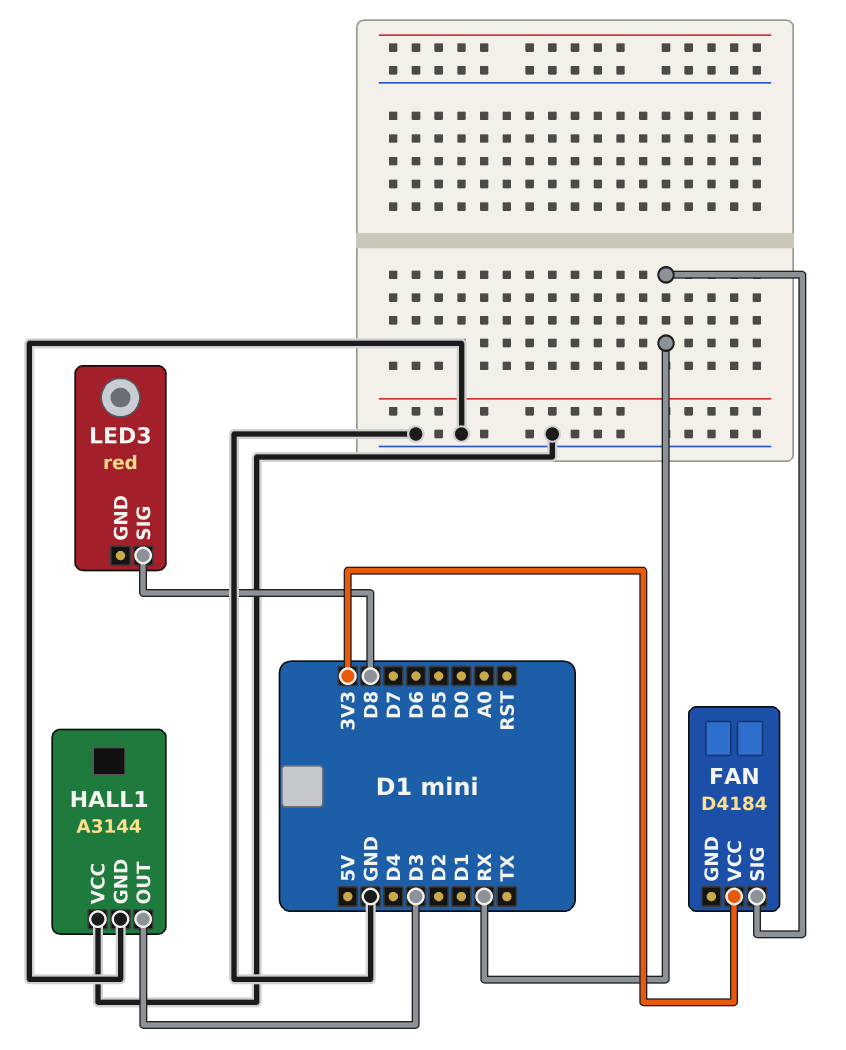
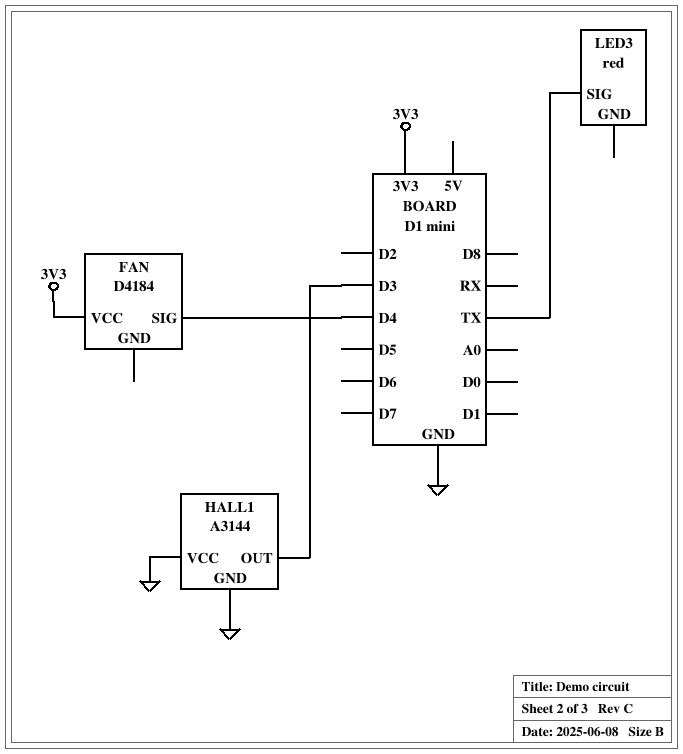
FAN pin SIG: RX -> D4
LED3 pin SIG: D8 -> TX

